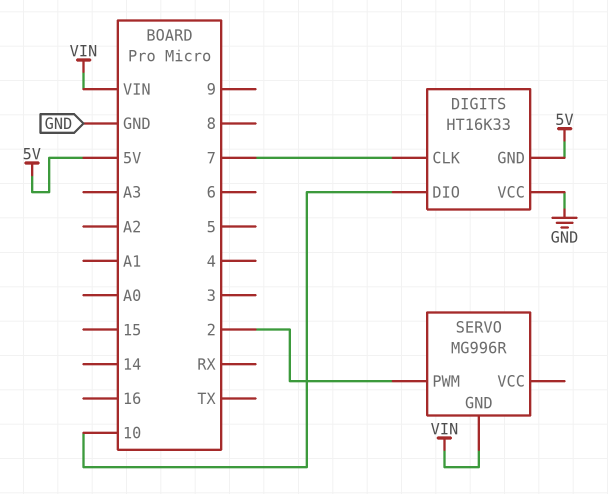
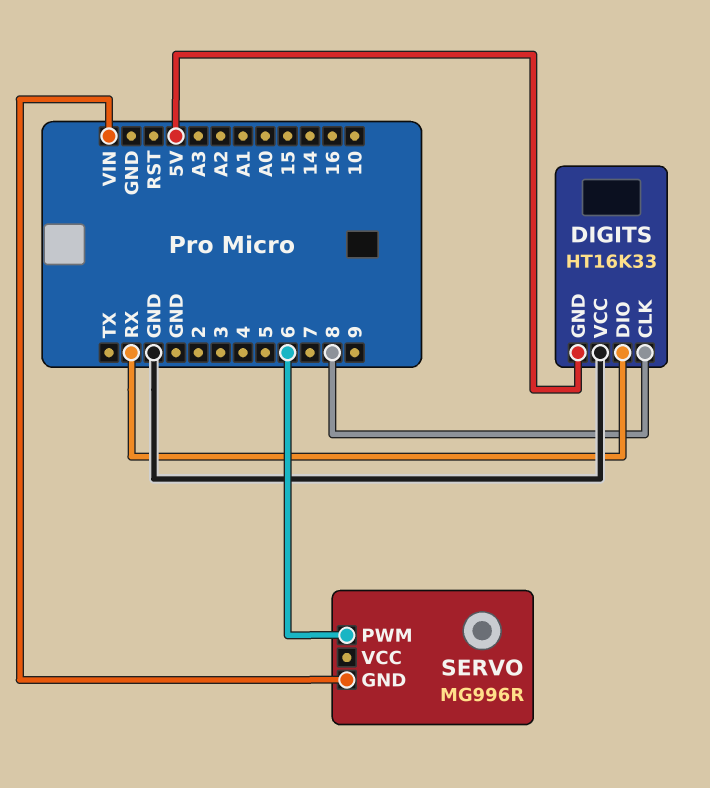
DIGITS pin CLK: 7 -> 8
DIGITS pin DIO: 10 -> RX
SERVO pin PWM: 2 -> 6

